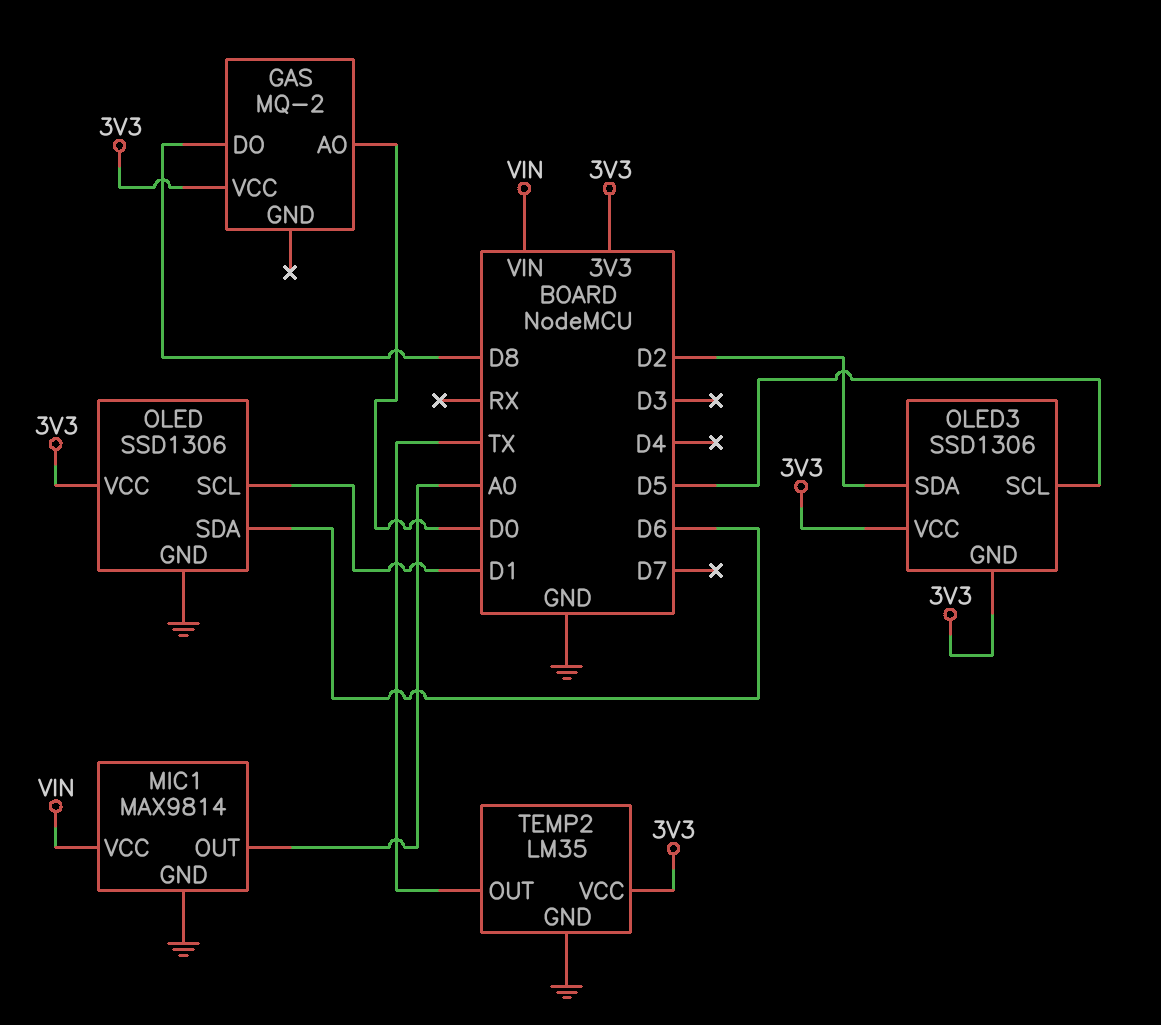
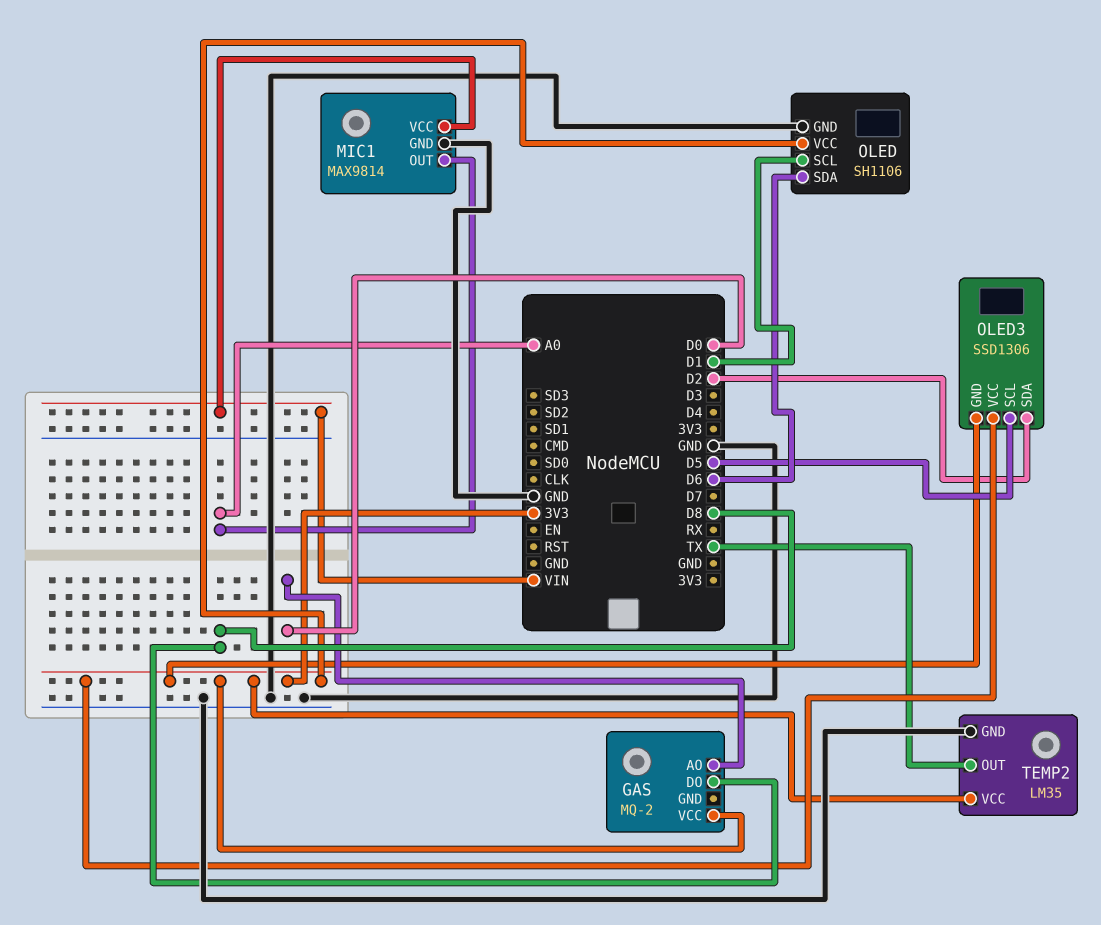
OLED: SSD1306 -> SH1106

